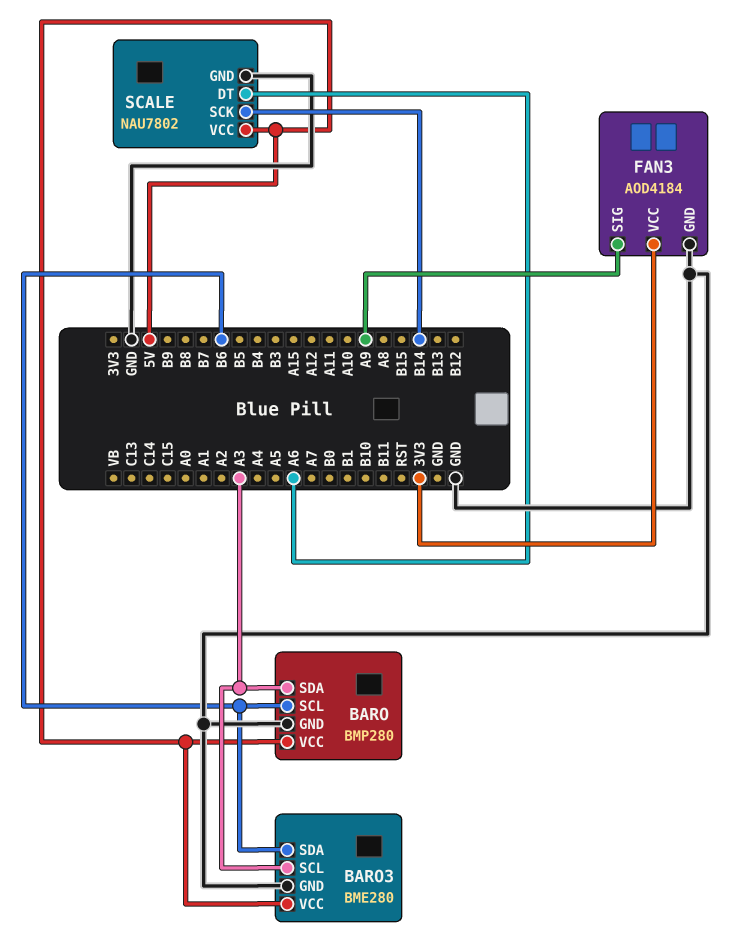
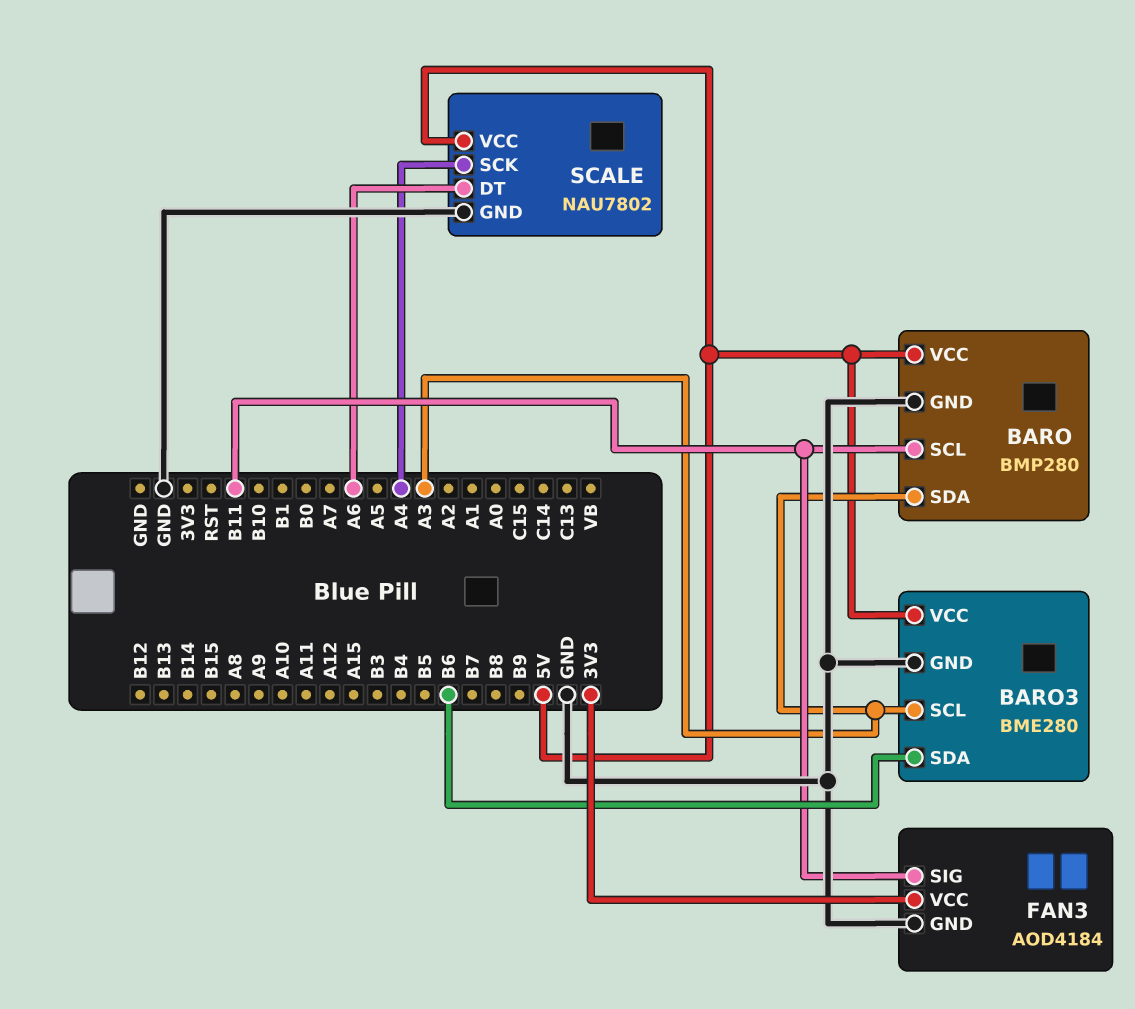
BARO pin SCL: B6 -> B11
FAN3 pin SIG: A9 -> B11
SCALE pin SCK: B14 -> A4

